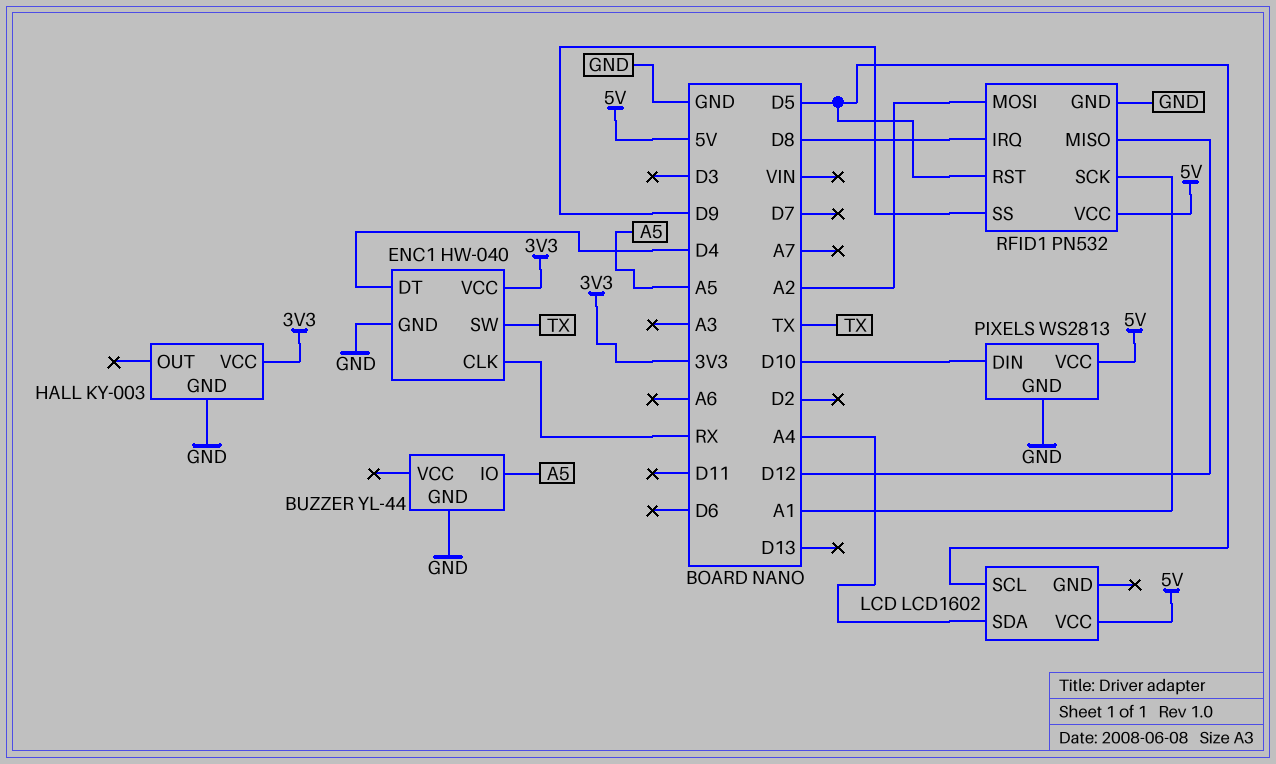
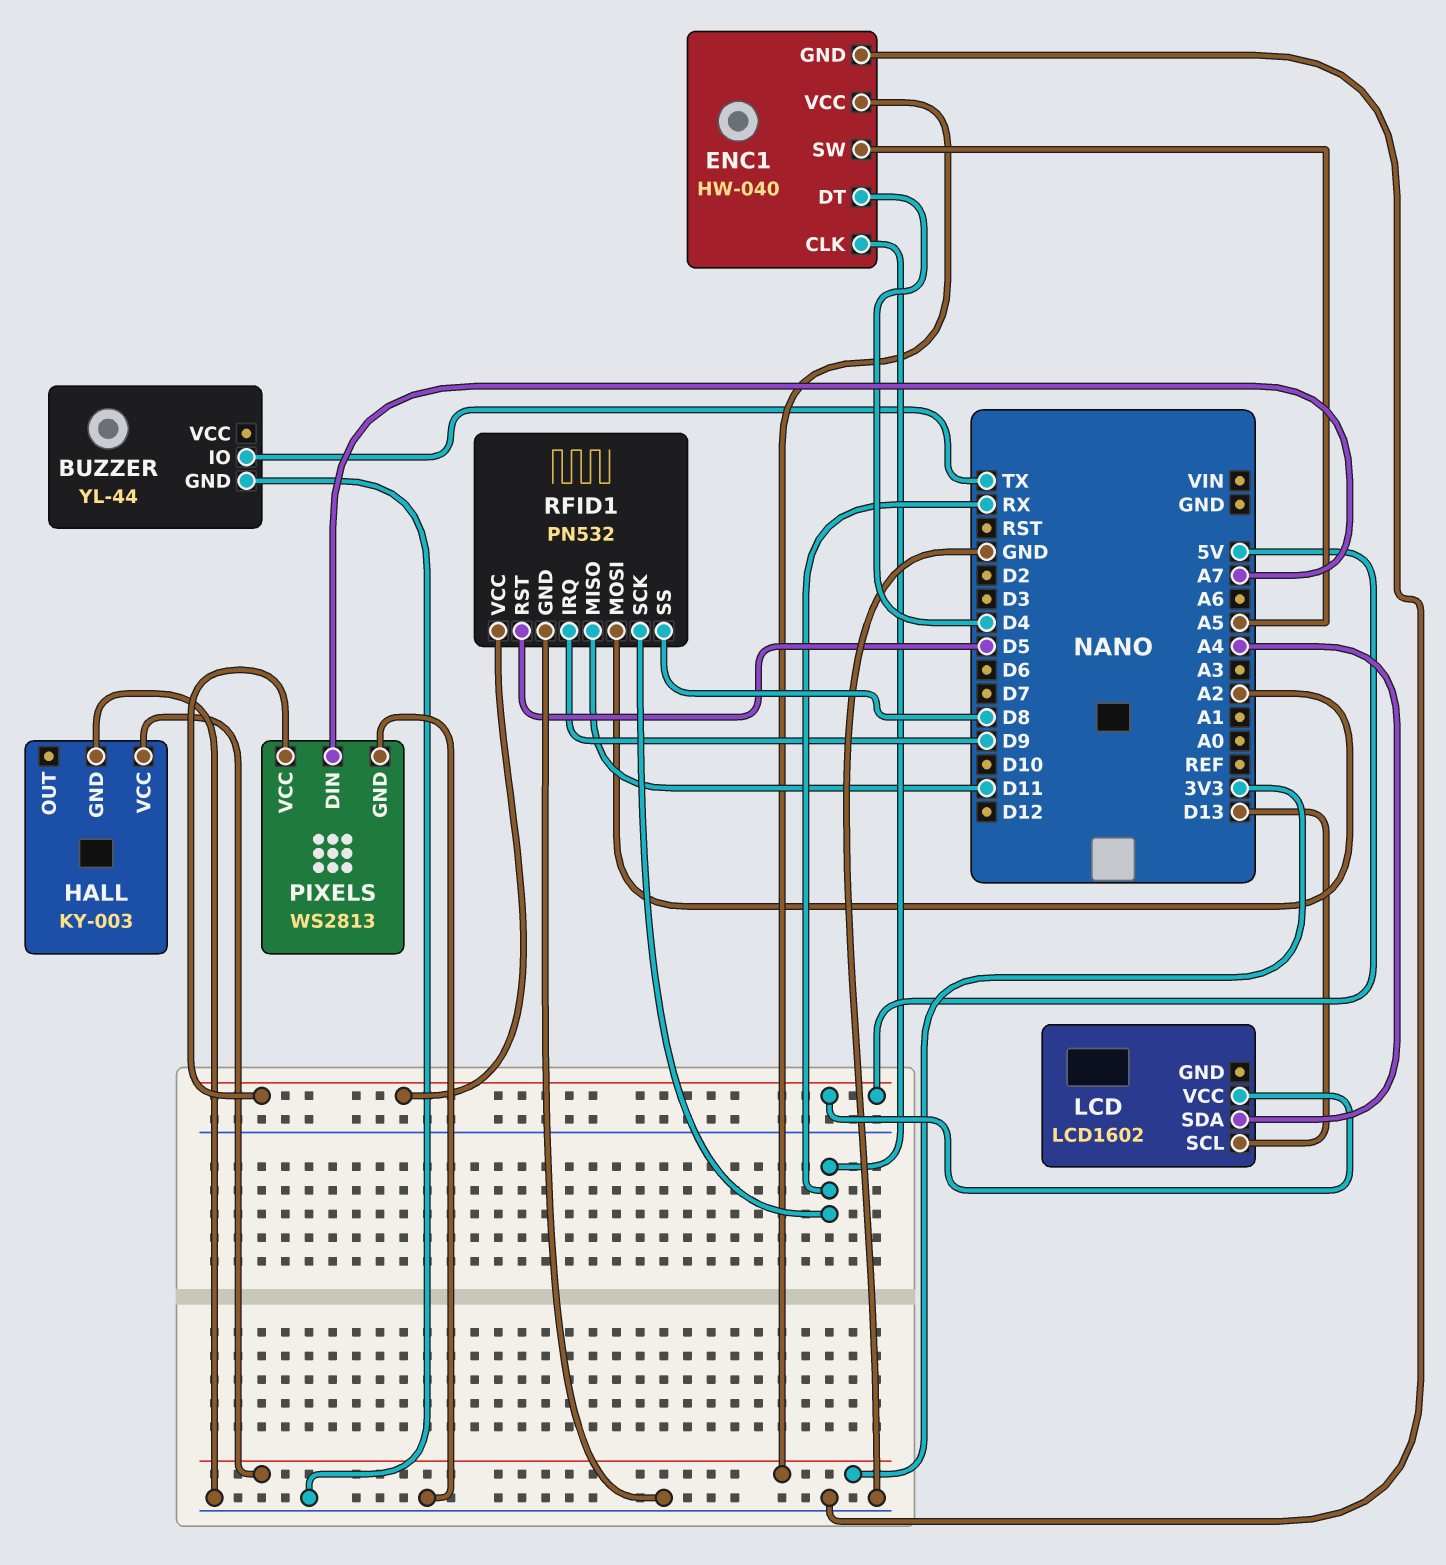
BUZZER pin IO: A5 -> TX
ENC1 pin SW: TX -> A5
LCD pin SCL: D5 -> D13
PIXELS pin DIN: D10 -> A7
RFID1 pin IRQ: D8 -> D9
RFID1 pin MISO: D12 -> D11
RFID1 pin SCK: A1 -> RX
RFID1 pin SS: D9 -> D8

